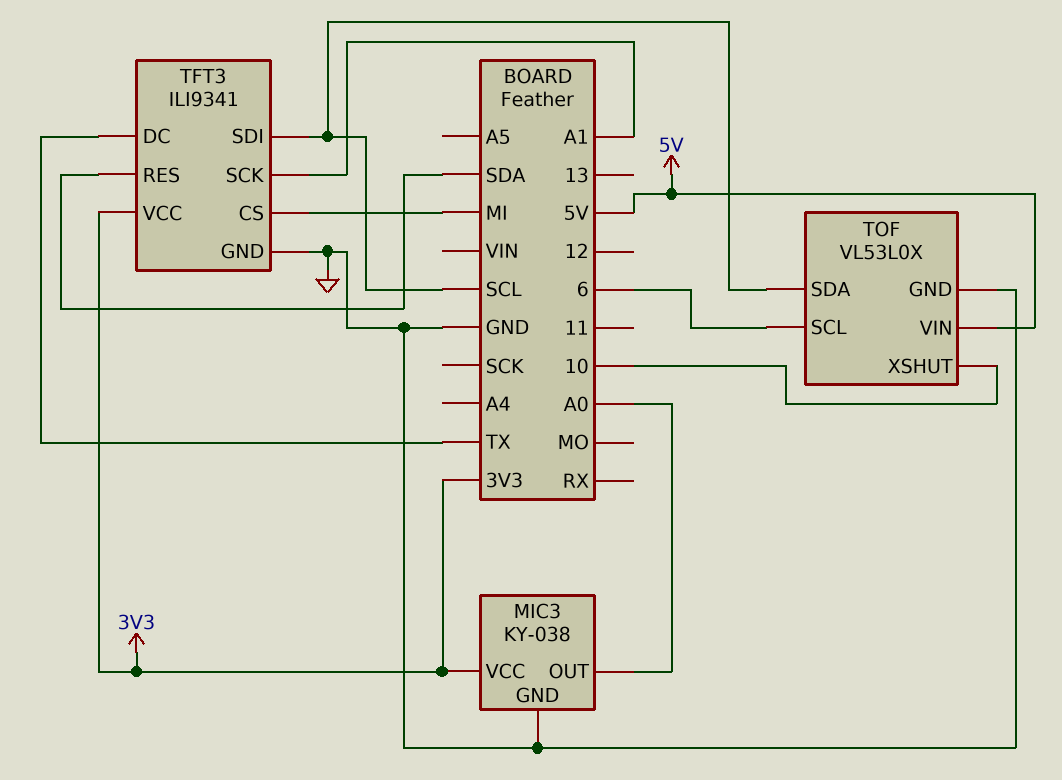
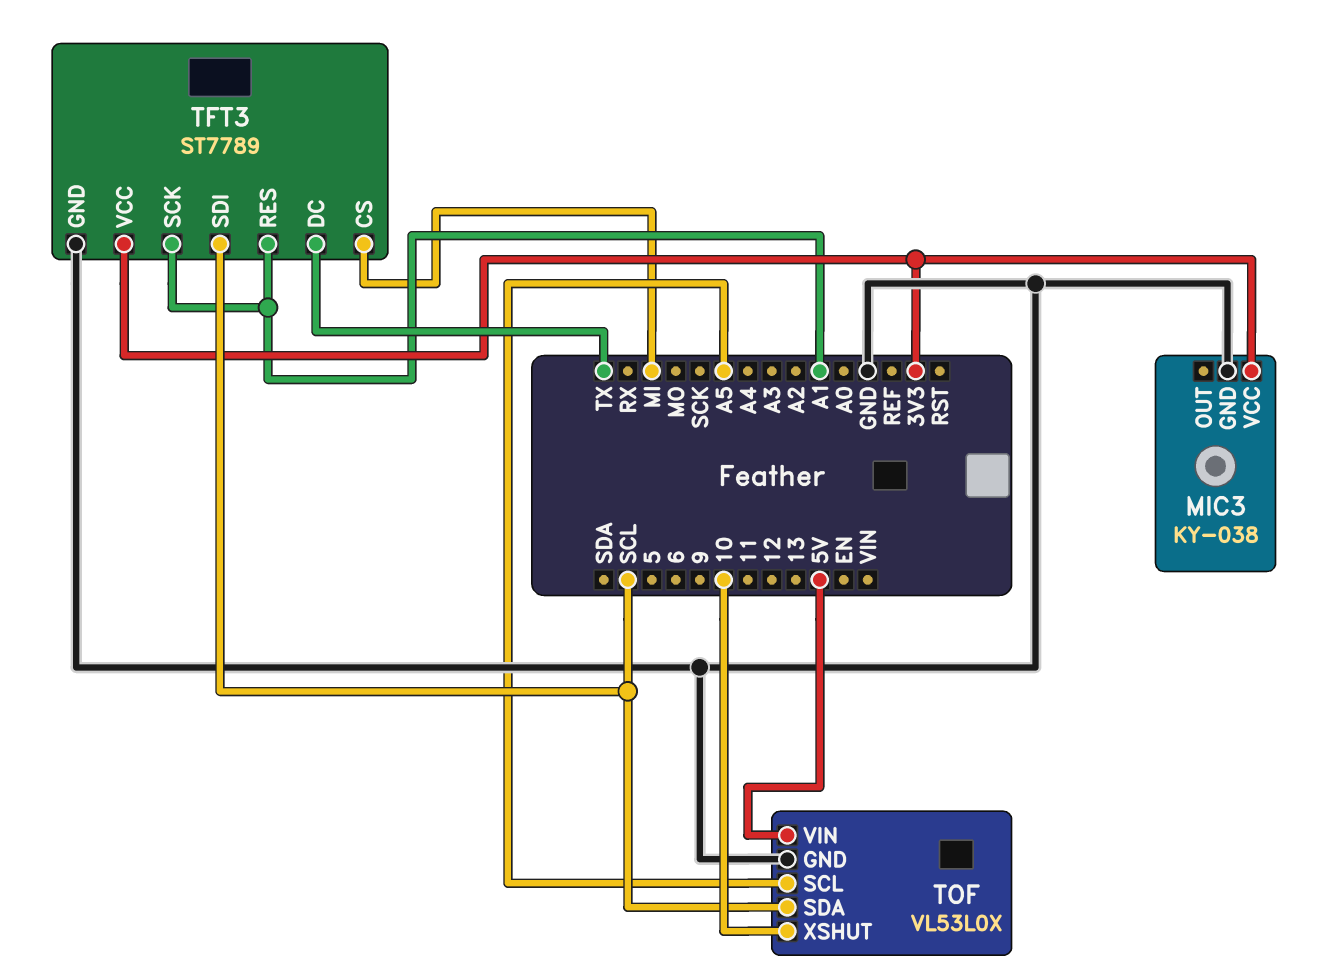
MIC3 pin OUT: A0 -> none
TFT3: ILI9341 -> ST7789
TFT3 pin RES: SDA -> A1
TOF pin SCL: 6 -> A5

